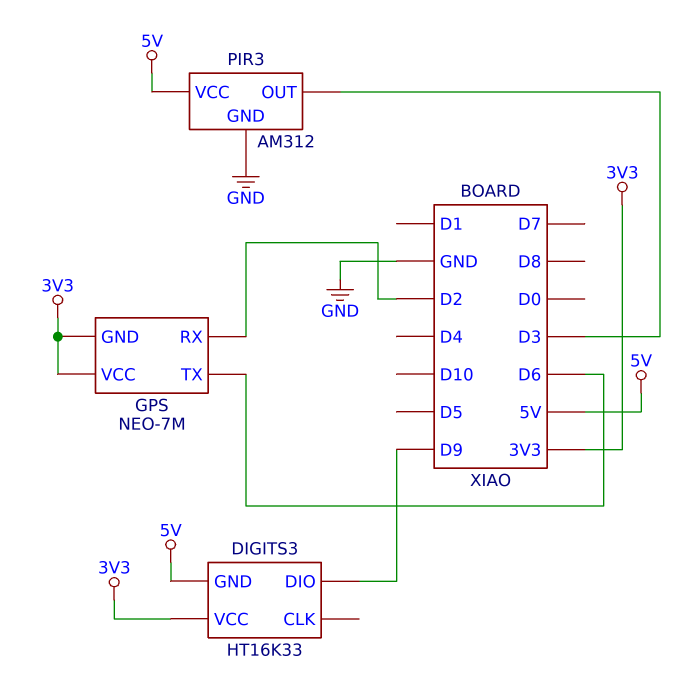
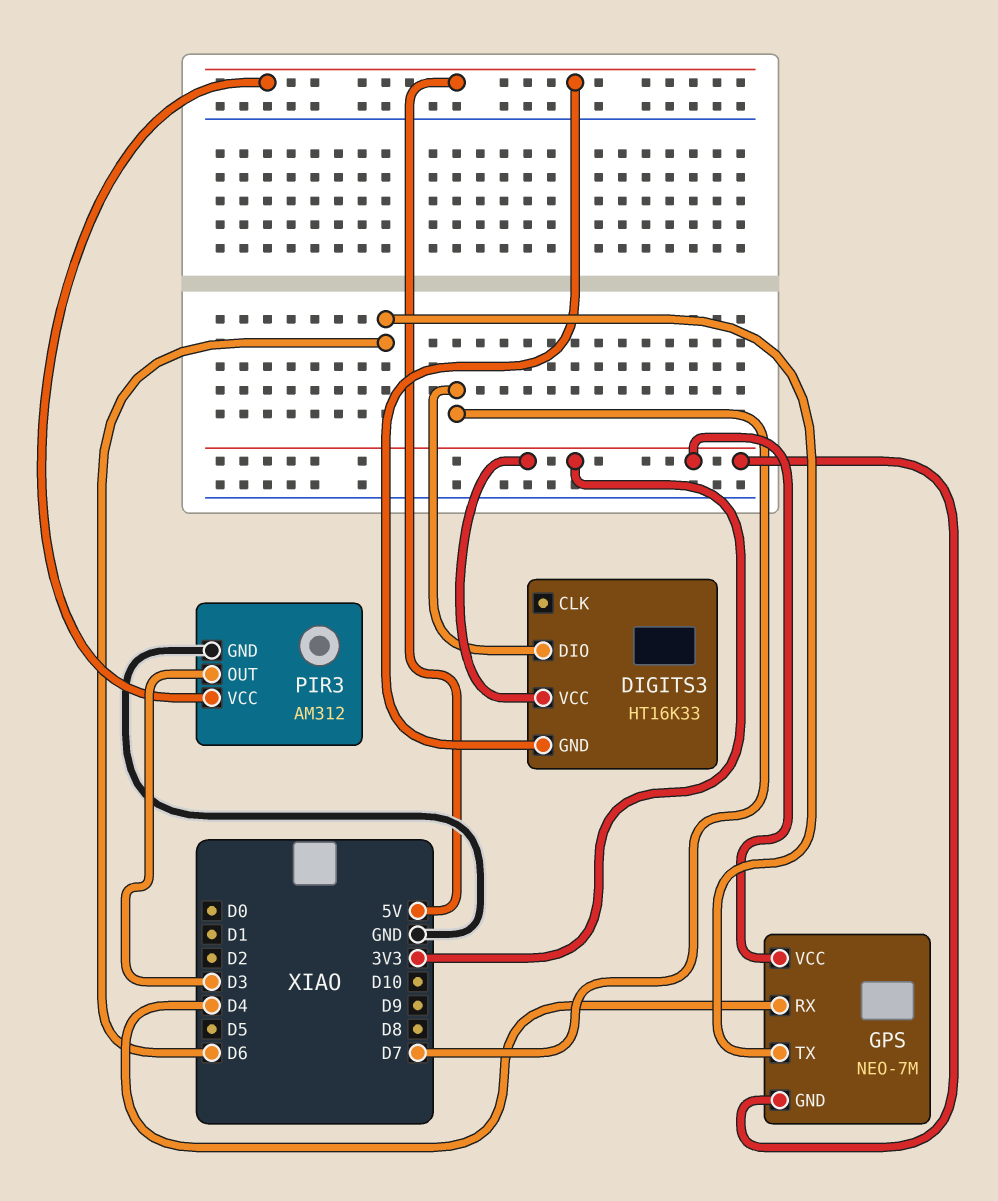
DIGITS3 pin DIO: D9 -> D7
GPS pin RX: D2 -> D4

